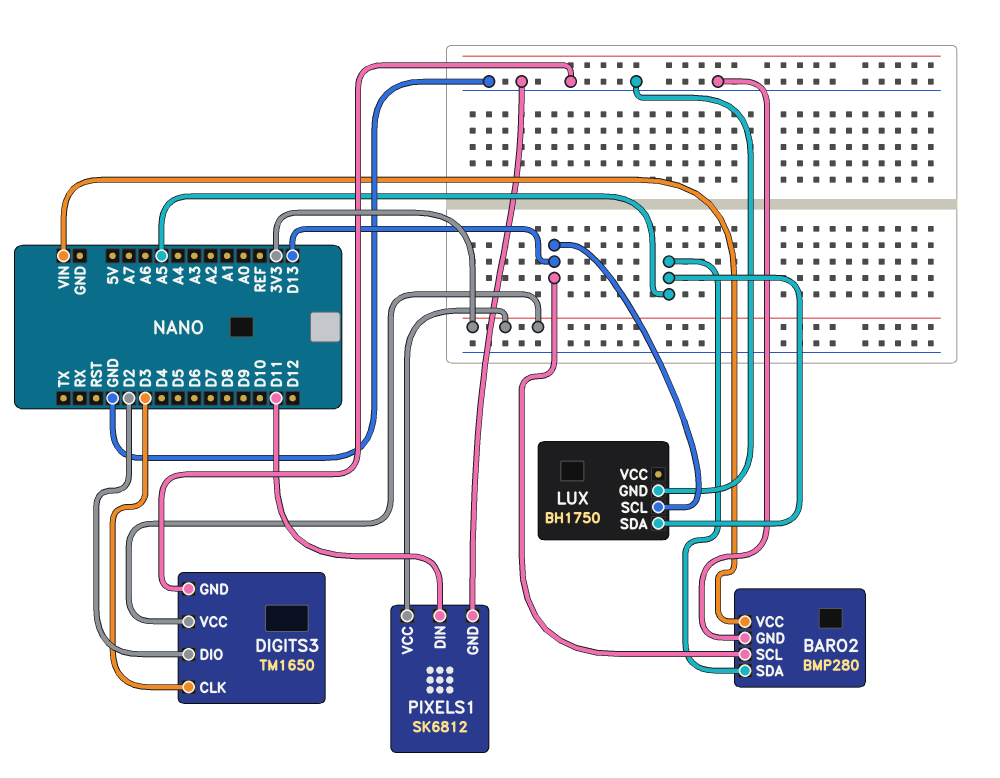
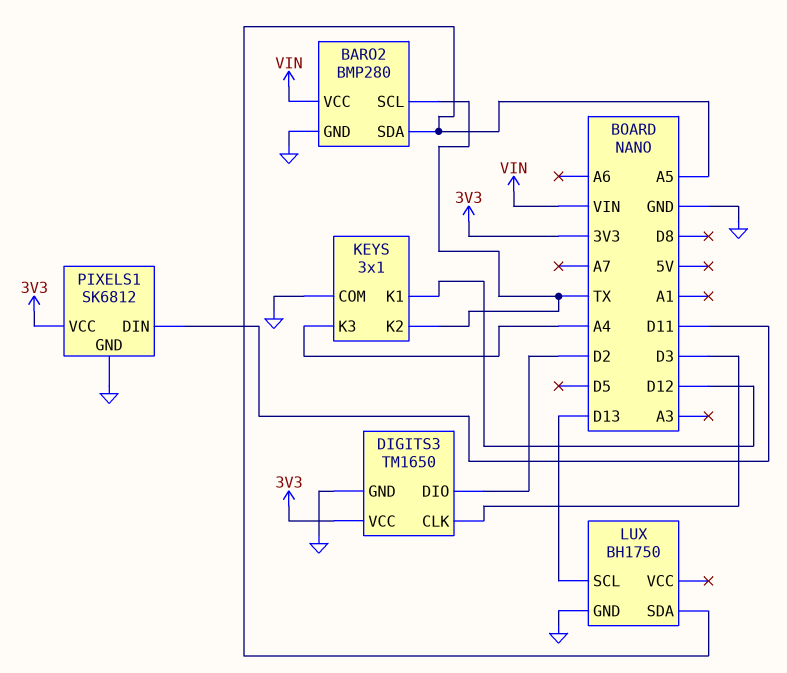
BARO2 pin SCL: D13 -> TX
KEYS: none -> 3x1
KEYS pin COM: none -> GND
KEYS pin K1: none -> D12
KEYS pin K2: none -> TX
KEYS pin K3: none -> A4

